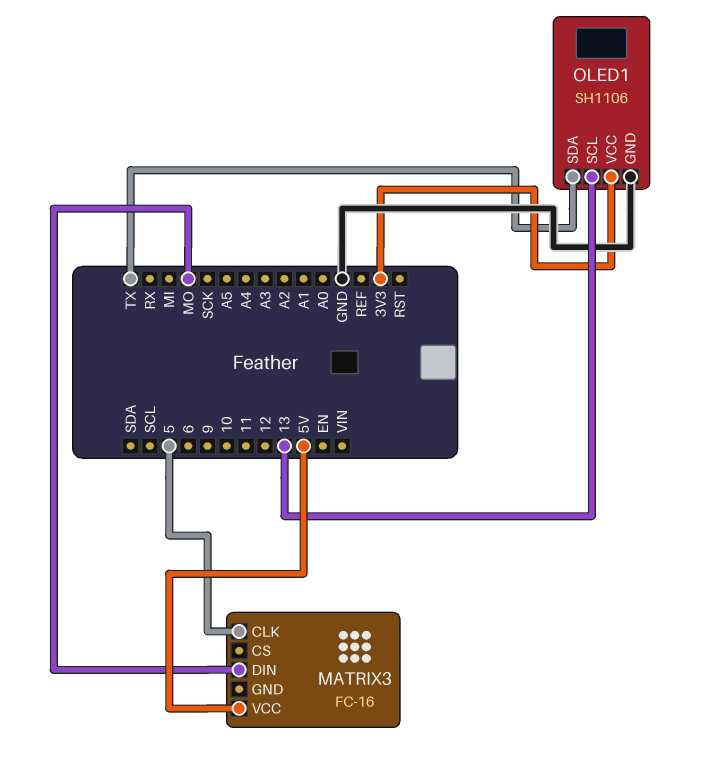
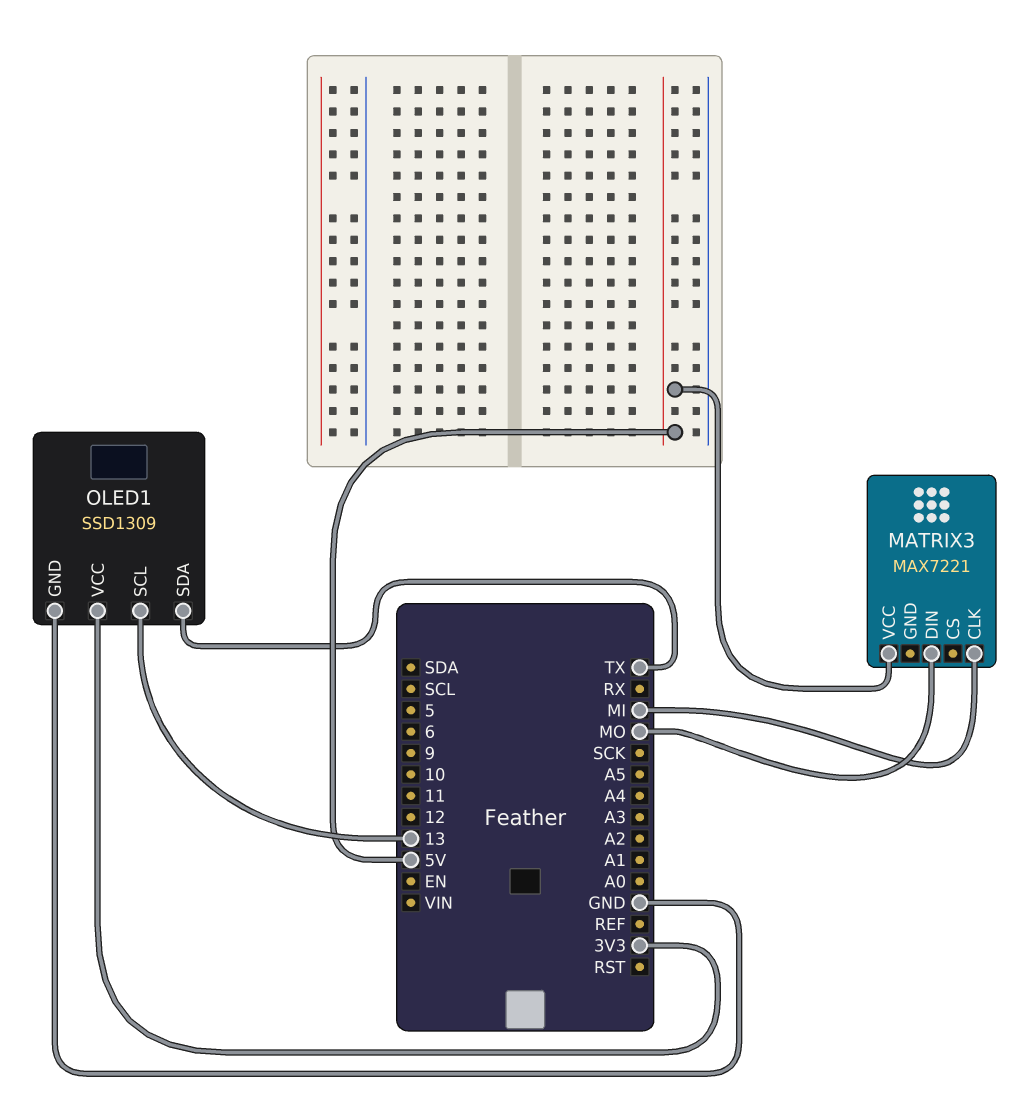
MATRIX3: FC-16 -> MAX7221
MATRIX3 pin CLK: 5 -> MI
OLED1: SH1106 -> SSD1309

